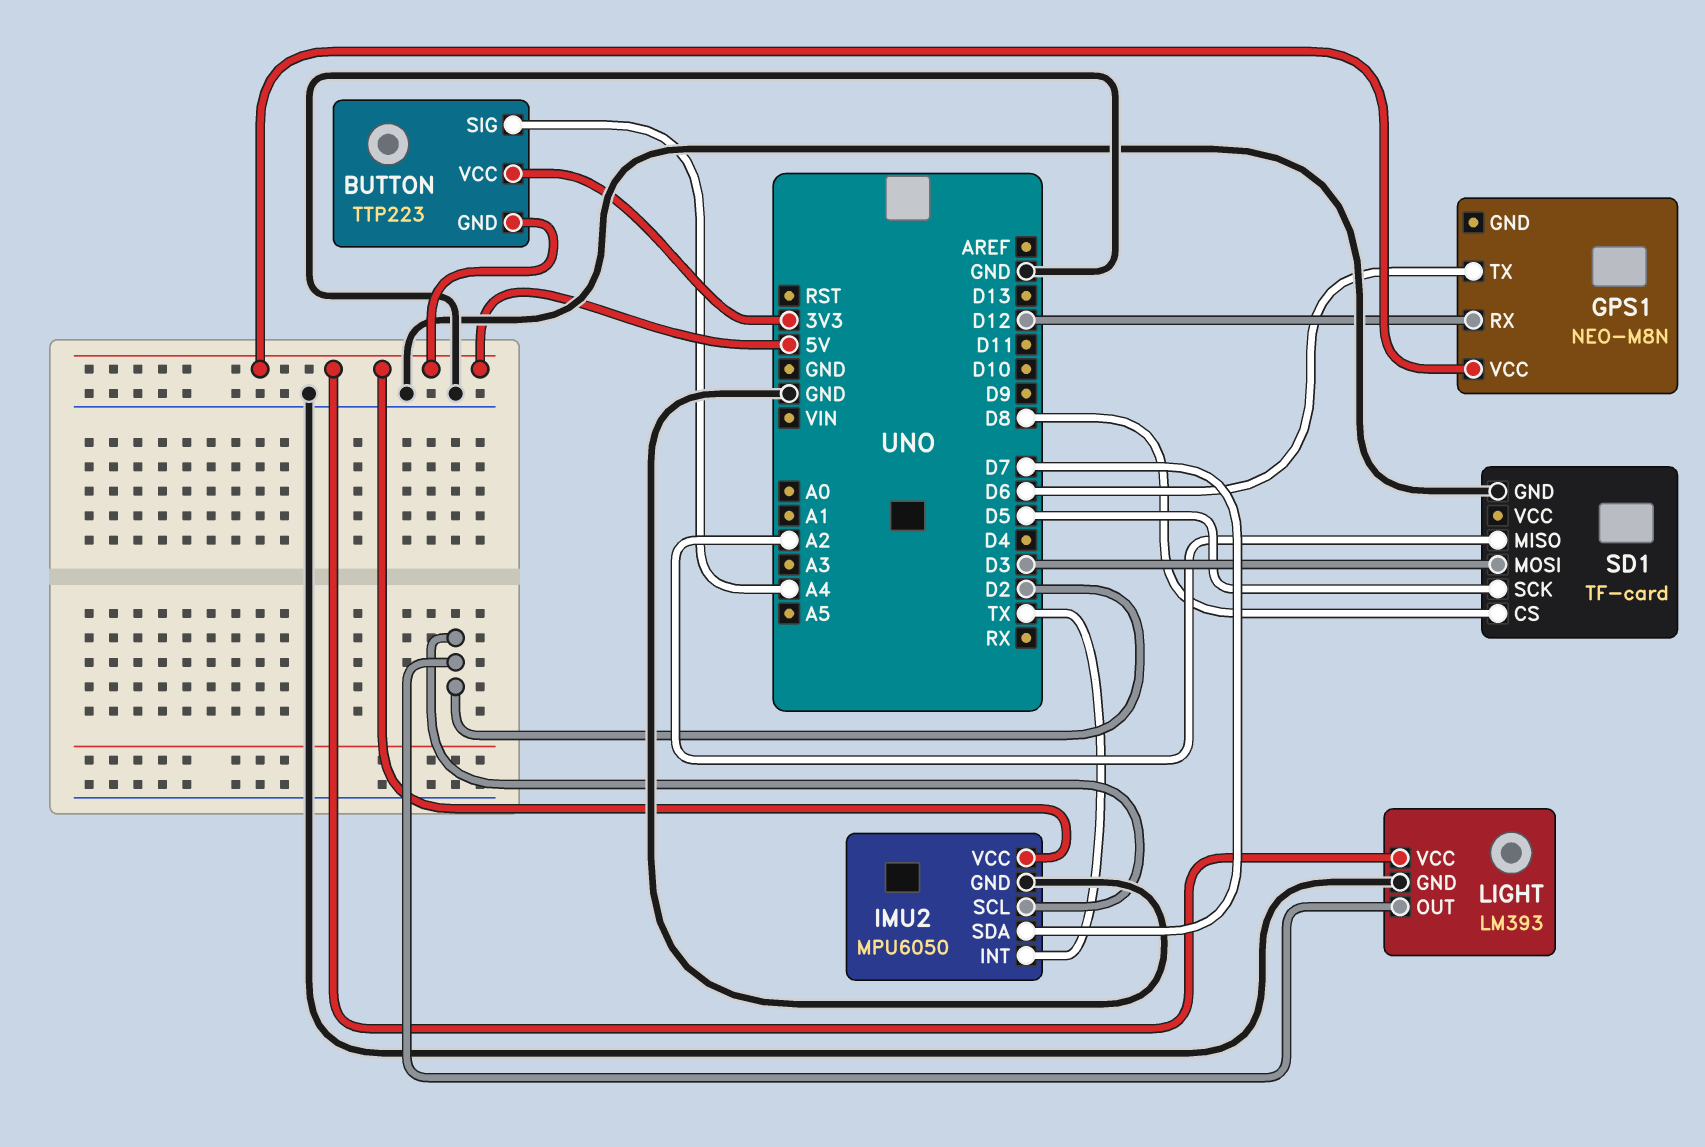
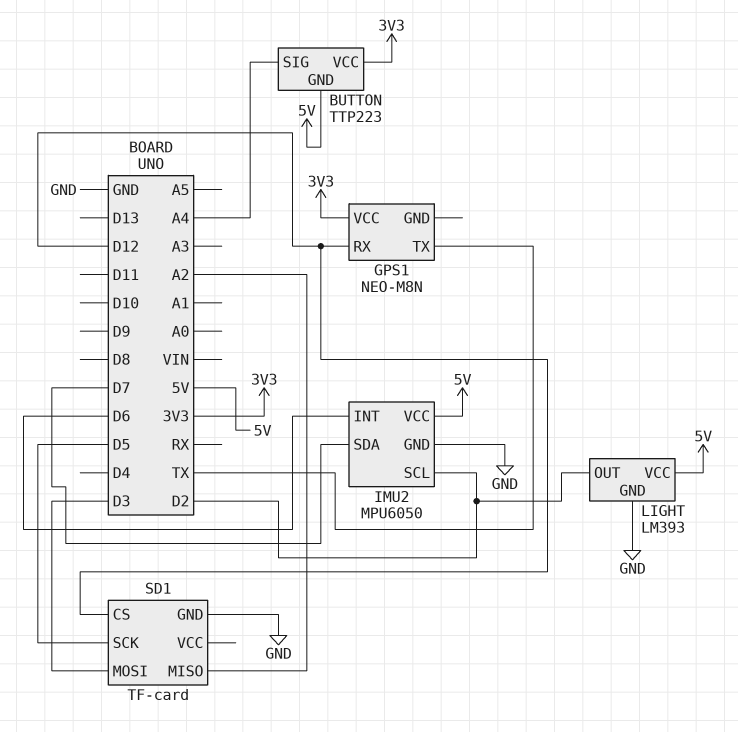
GPS1 pin TX: D6 -> TX
GPS1 pin VCC: 5V -> 3V3
IMU2 pin INT: TX -> D6
SD1 pin CS: D8 -> D12

